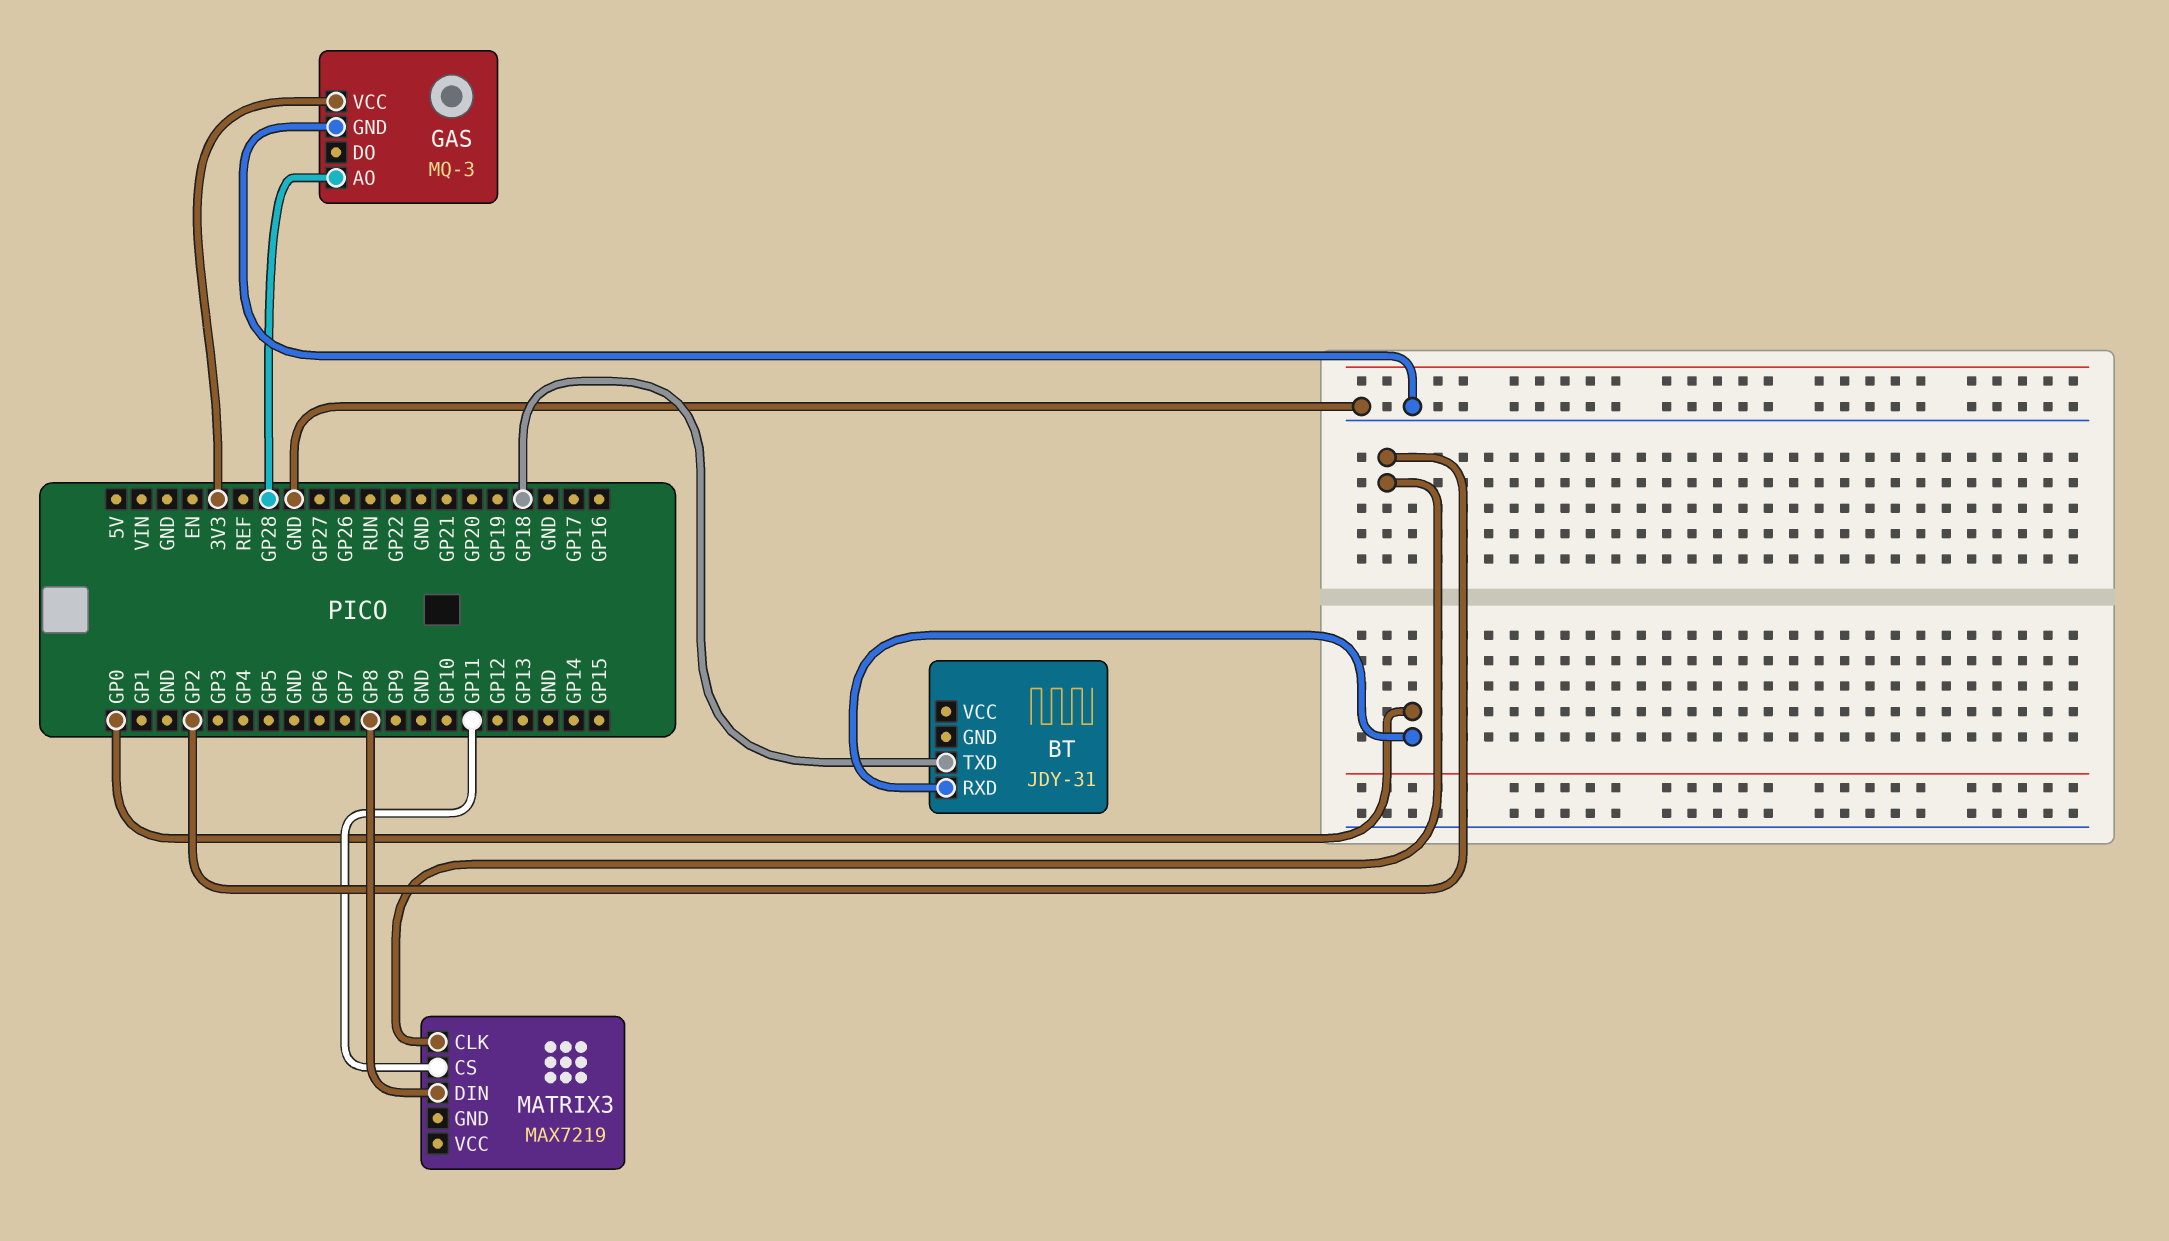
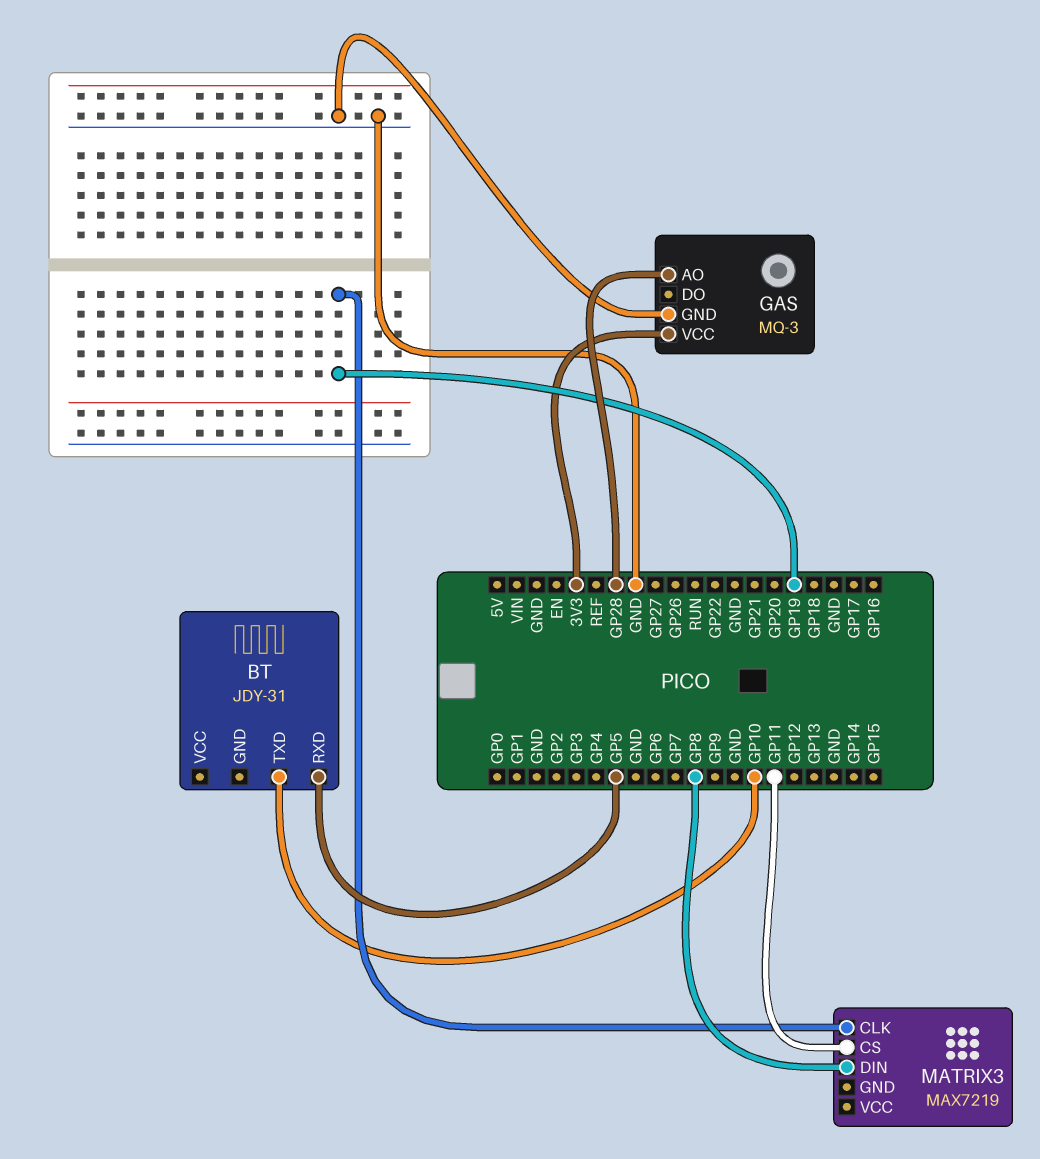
BT pin RXD: GP0 -> GP5
BT pin TXD: GP18 -> GP10
MATRIX3 pin CLK: GP2 -> GP19

